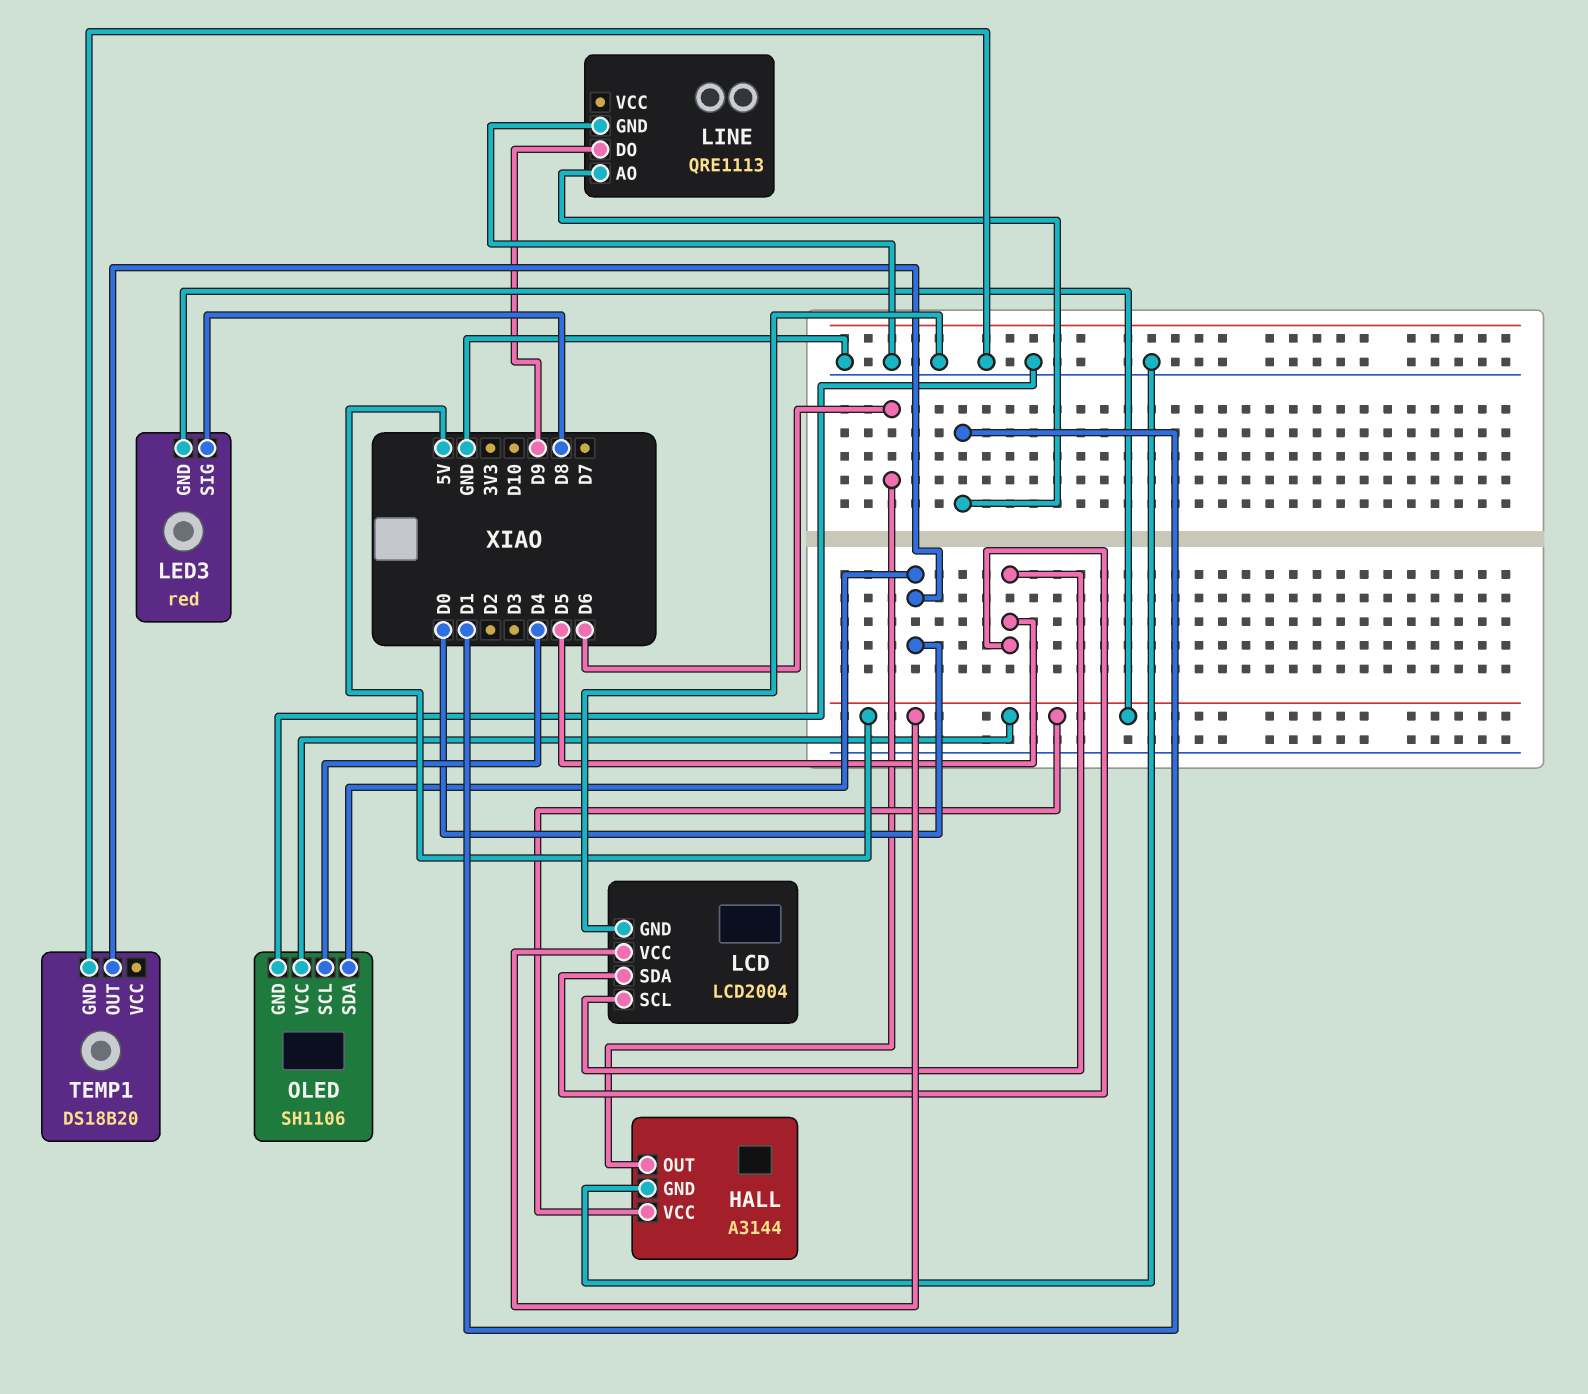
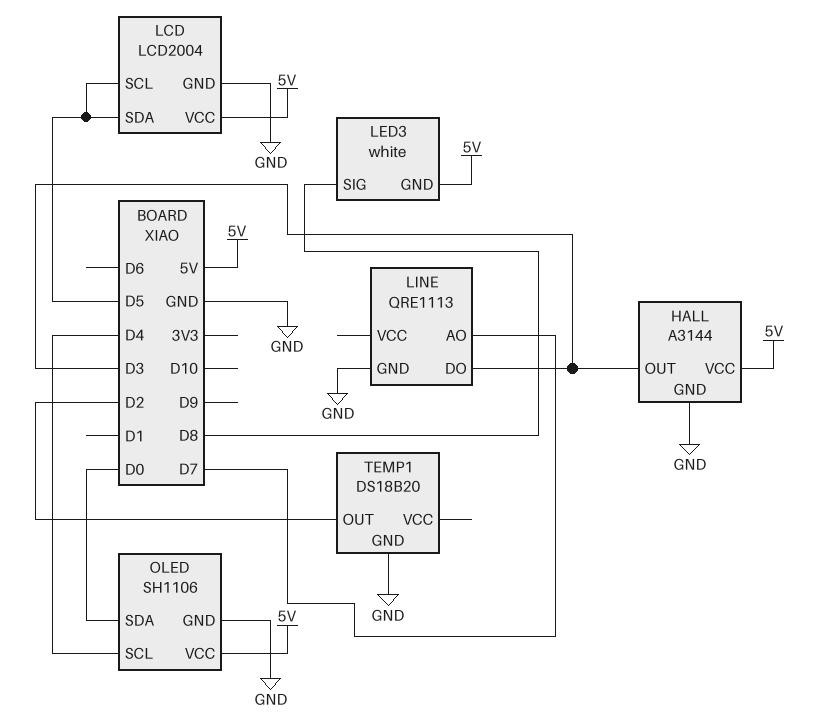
HALL pin OUT: D6 -> D3
LED3: red -> white
LINE pin AO: D1 -> D7
LINE pin DO: D9 -> D3
TEMP1 pin OUT: D0 -> D2

